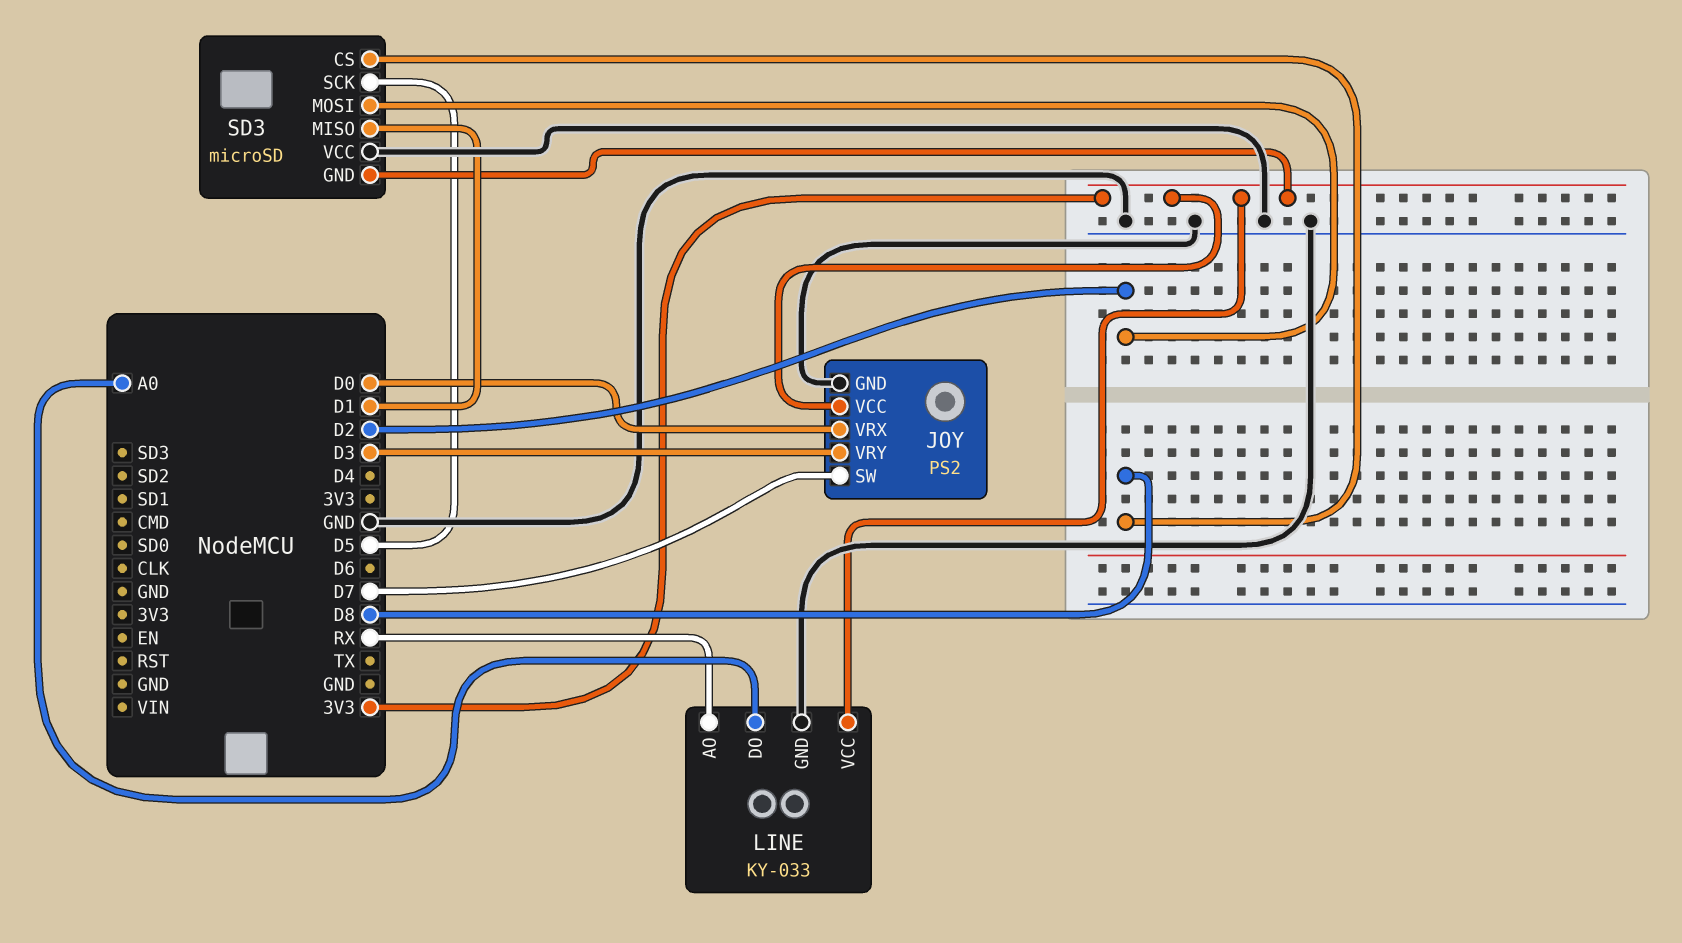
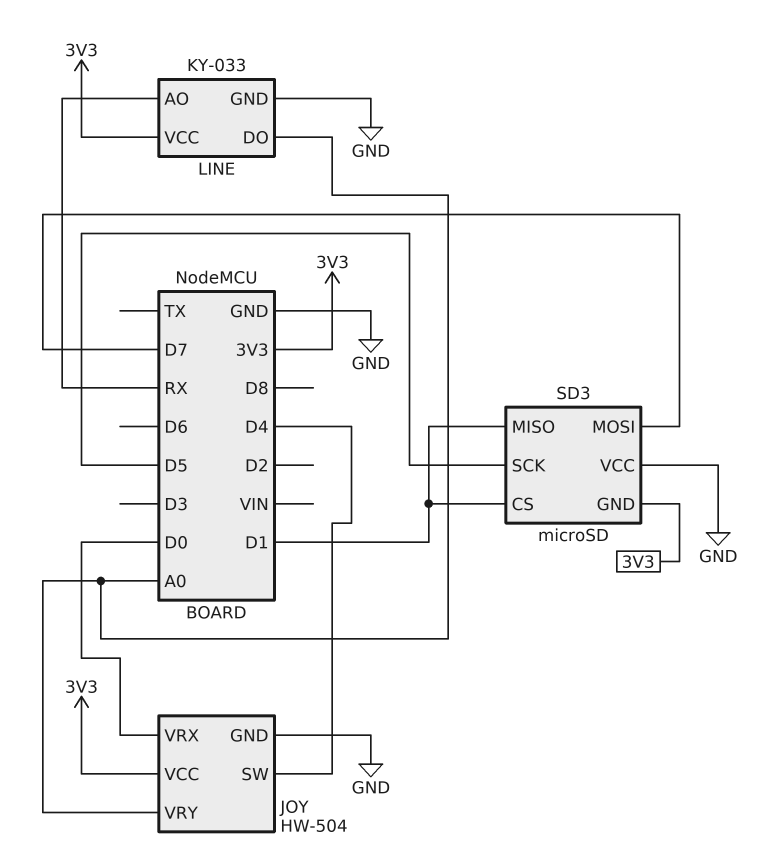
JOY: PS2 -> HW-504
JOY pin SW: D7 -> D4
JOY pin VRY: D3 -> A0
SD3 pin CS: D8 -> D1
SD3 pin MOSI: D2 -> D7

